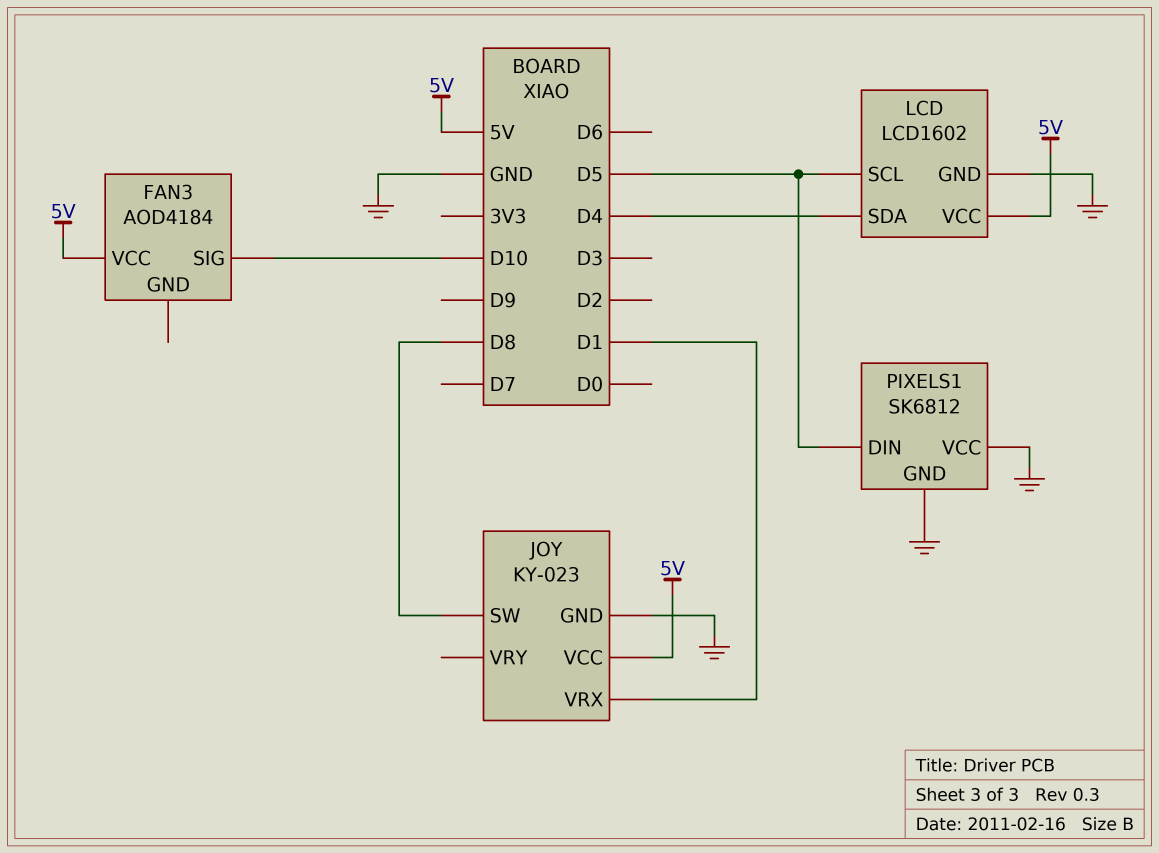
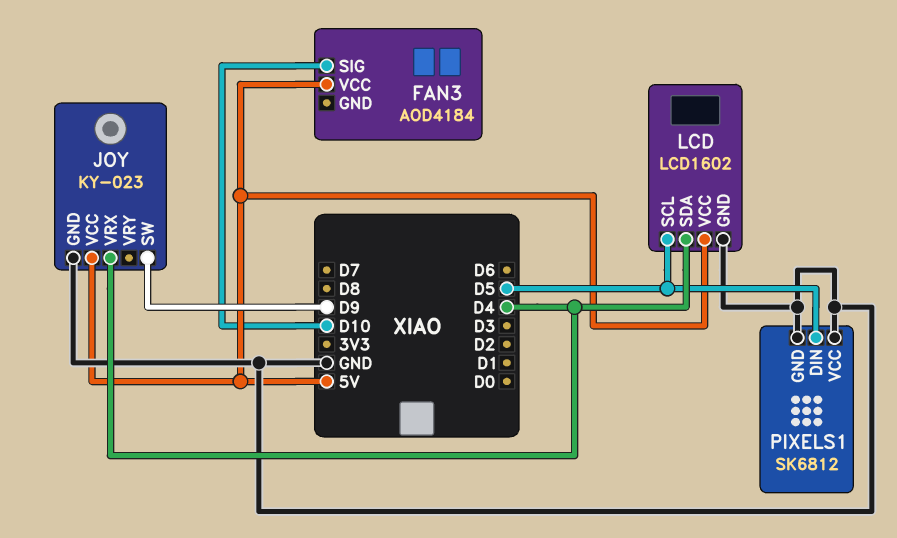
JOY pin SW: D8 -> D9
JOY pin VRX: D1 -> D4

